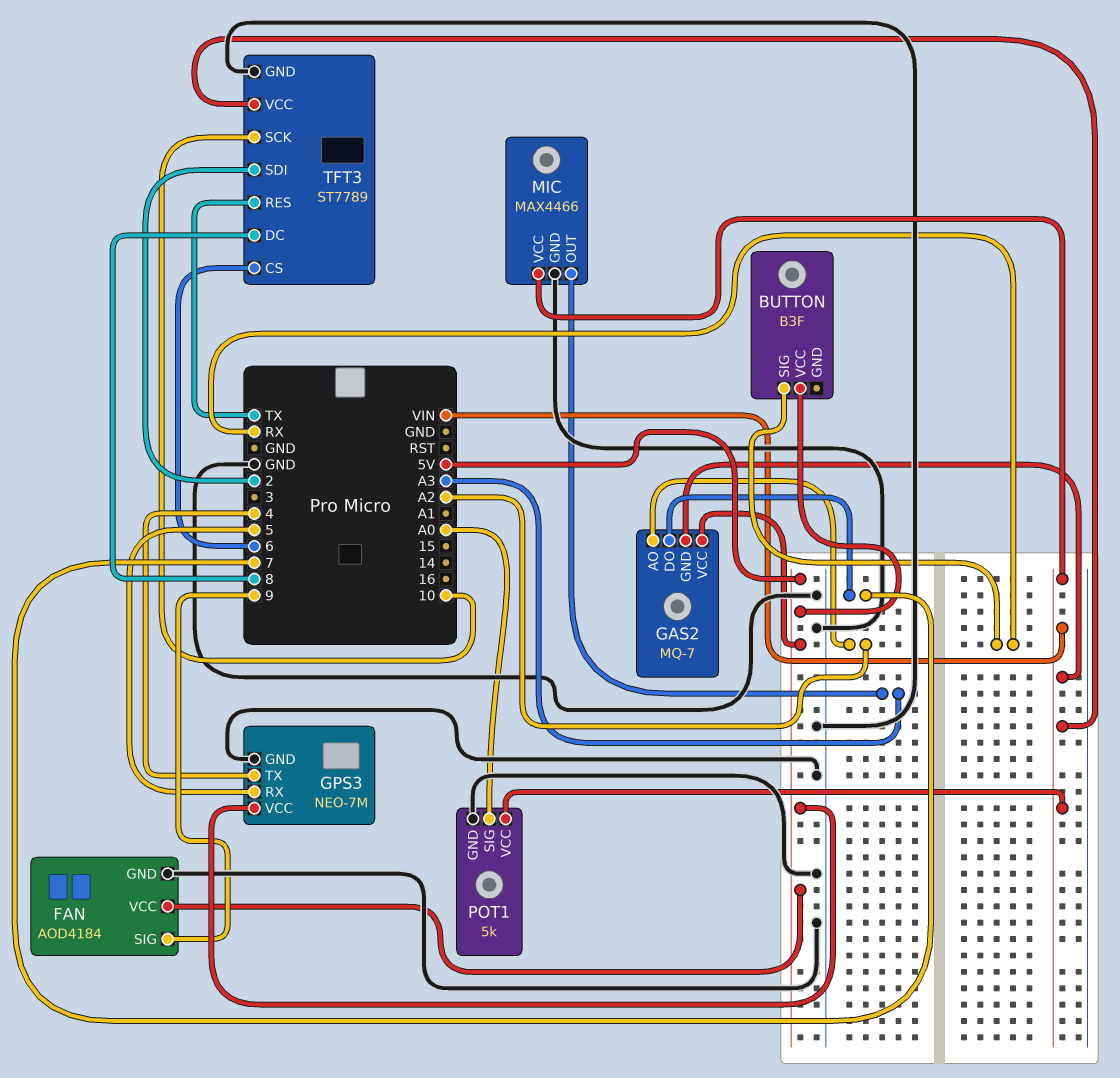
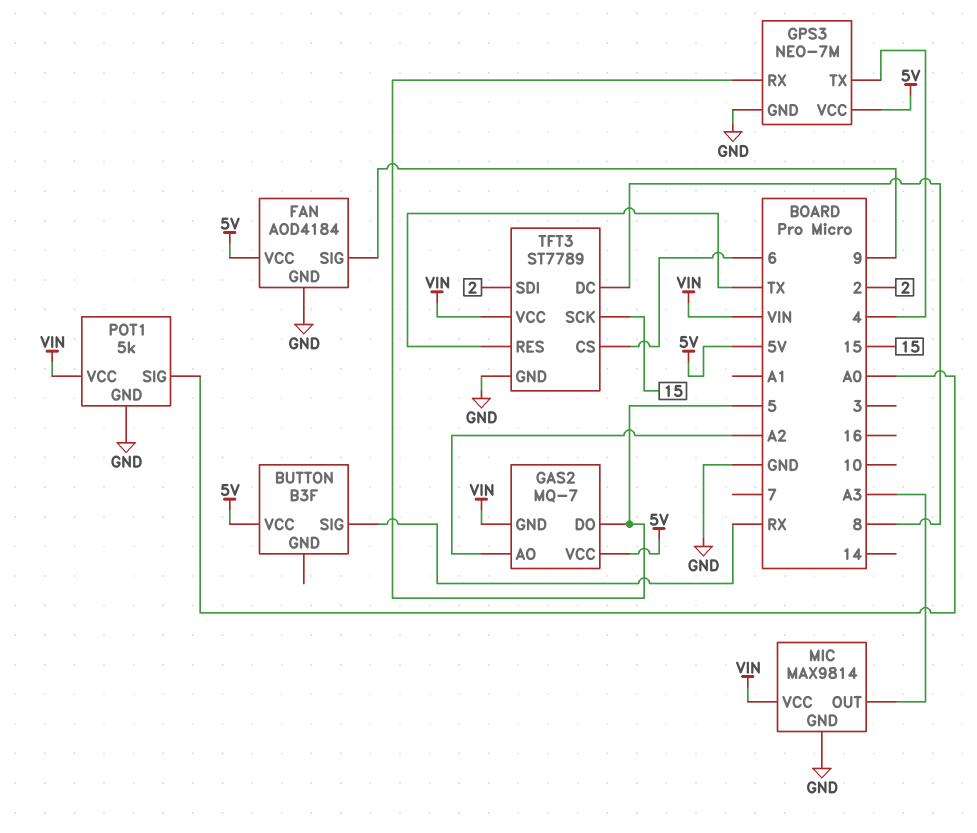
GAS2 pin DO: 7 -> 5
MIC: MAX4466 -> MAX9814
TFT3 pin SCK: 10 -> 15

